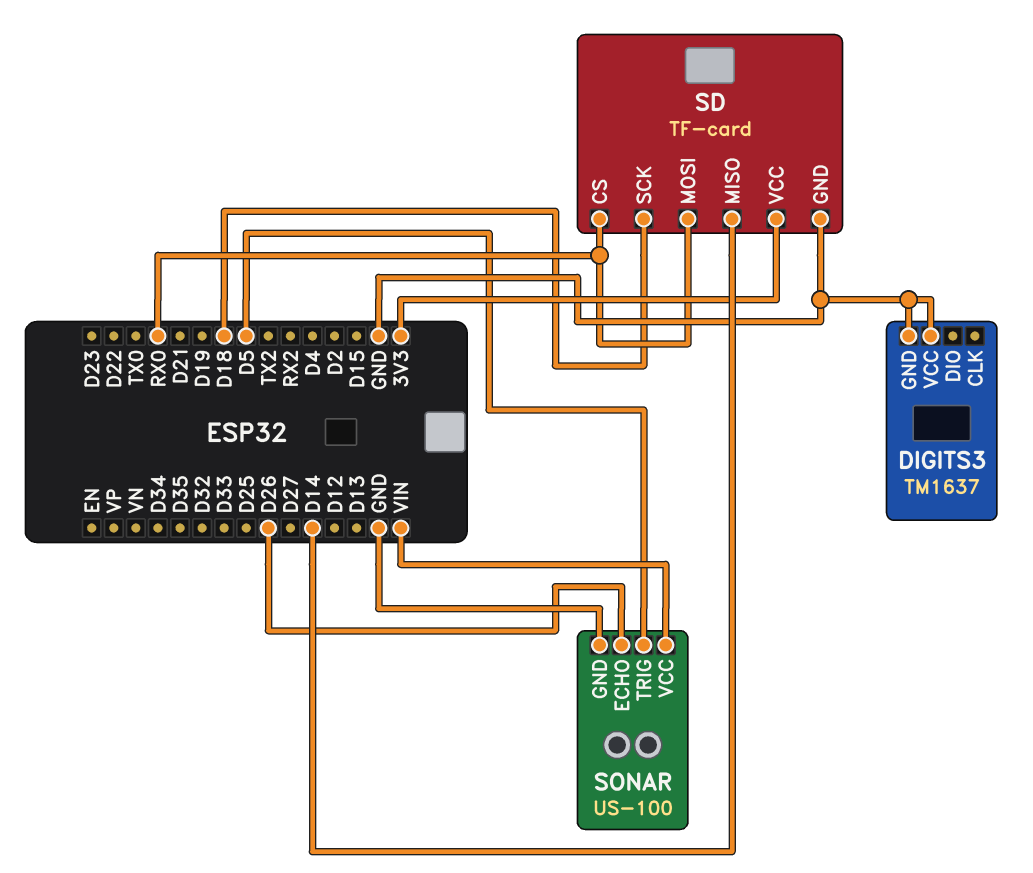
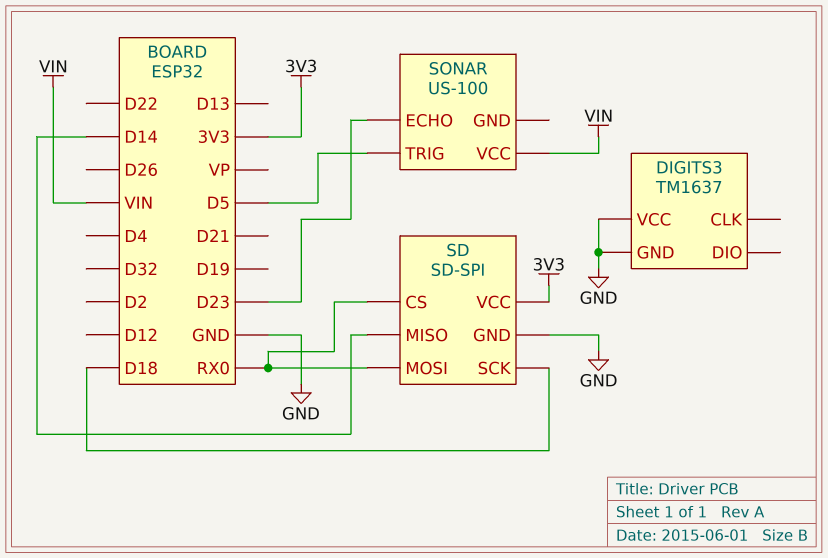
SD: TF-card -> SD-SPI
SONAR pin ECHO: D26 -> D23
SONAR pin GND: GND -> none

